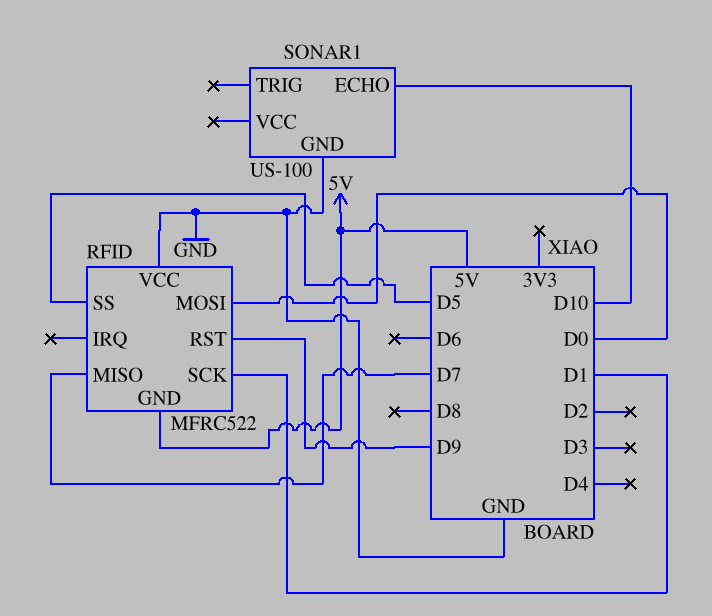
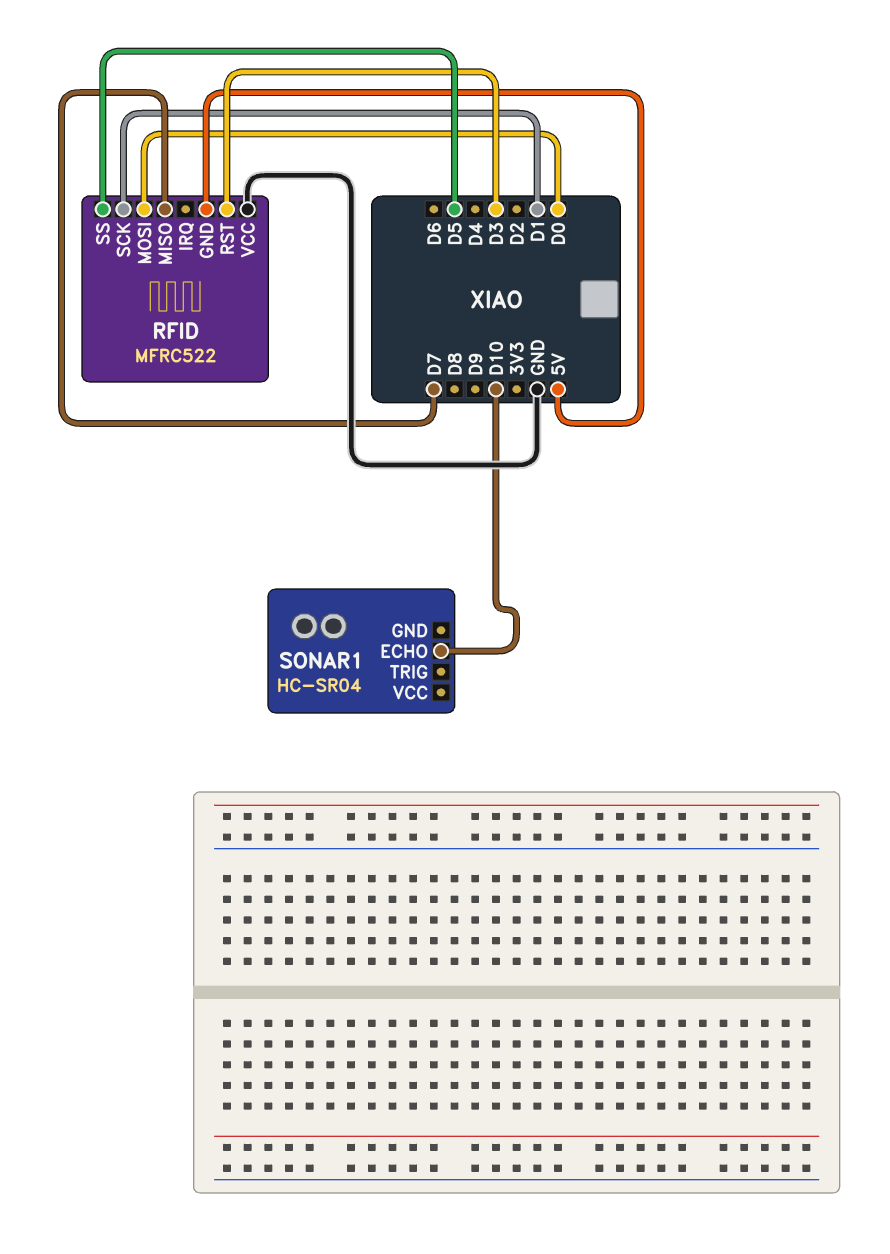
RFID pin RST: D9 -> D3
SONAR1: US-100 -> HC-SR04
SONAR1 pin GND: GND -> none

